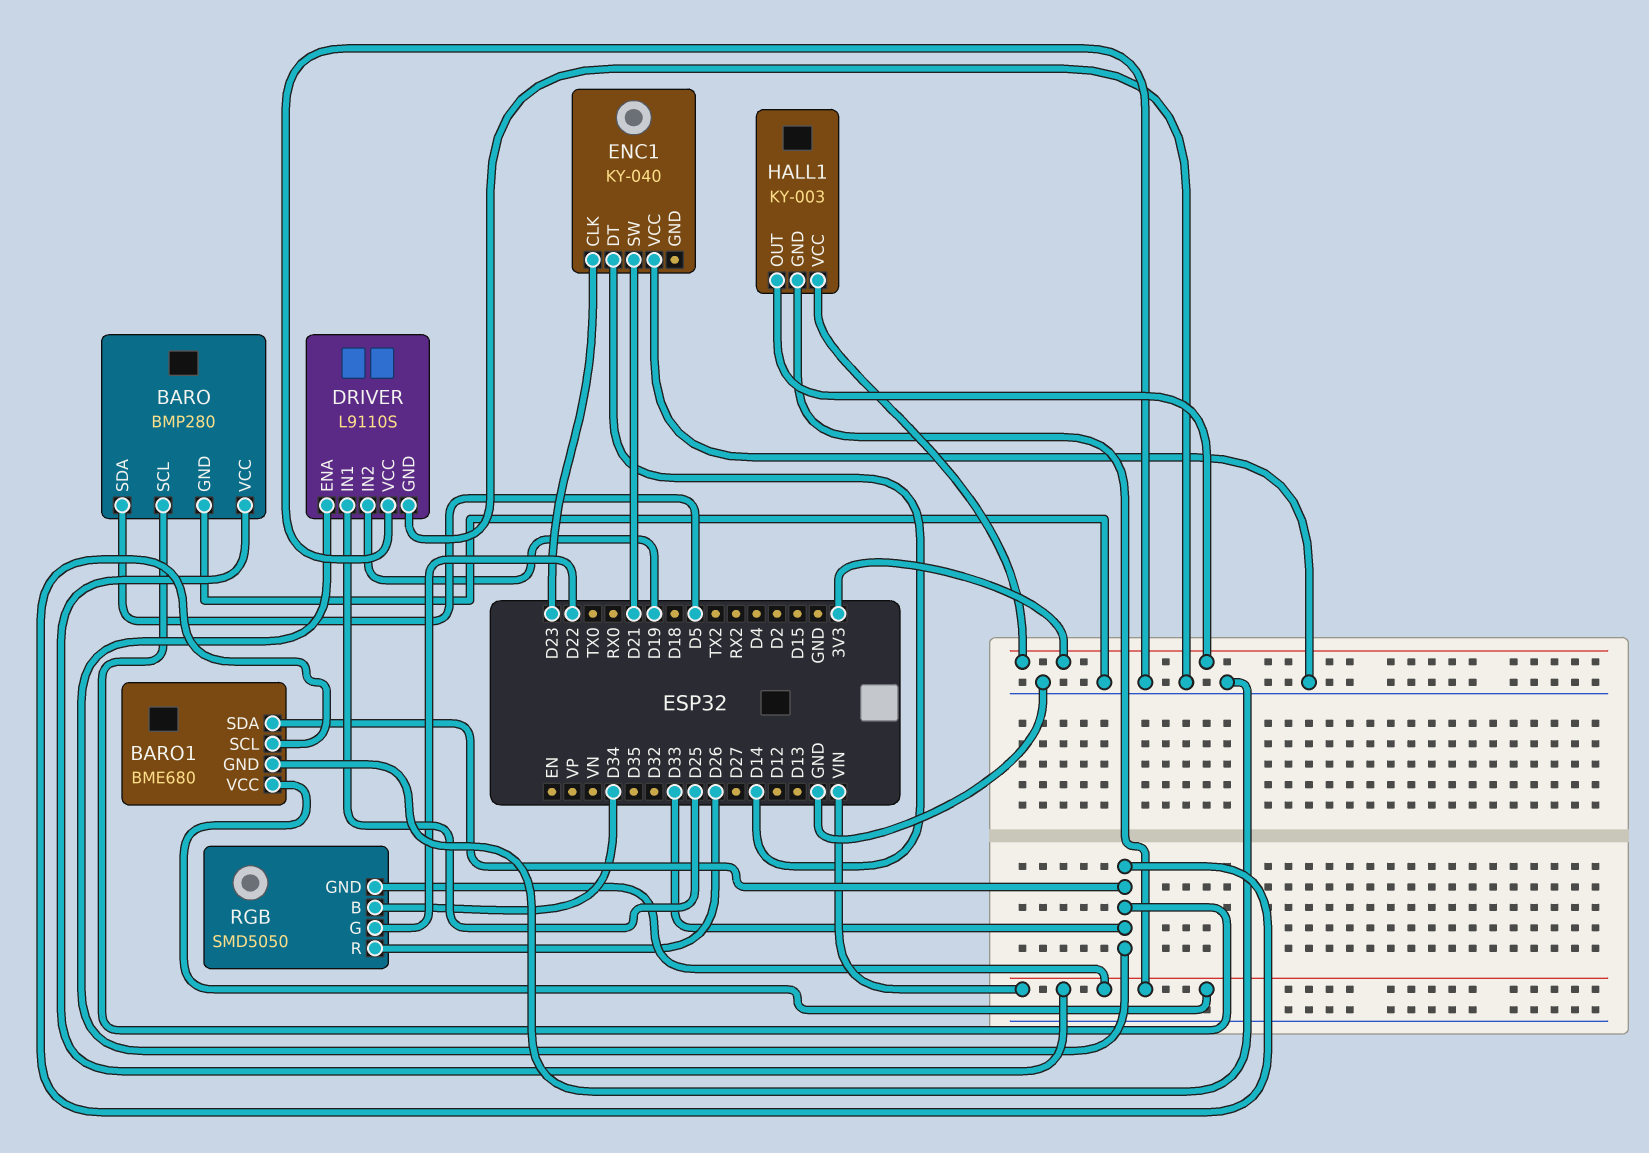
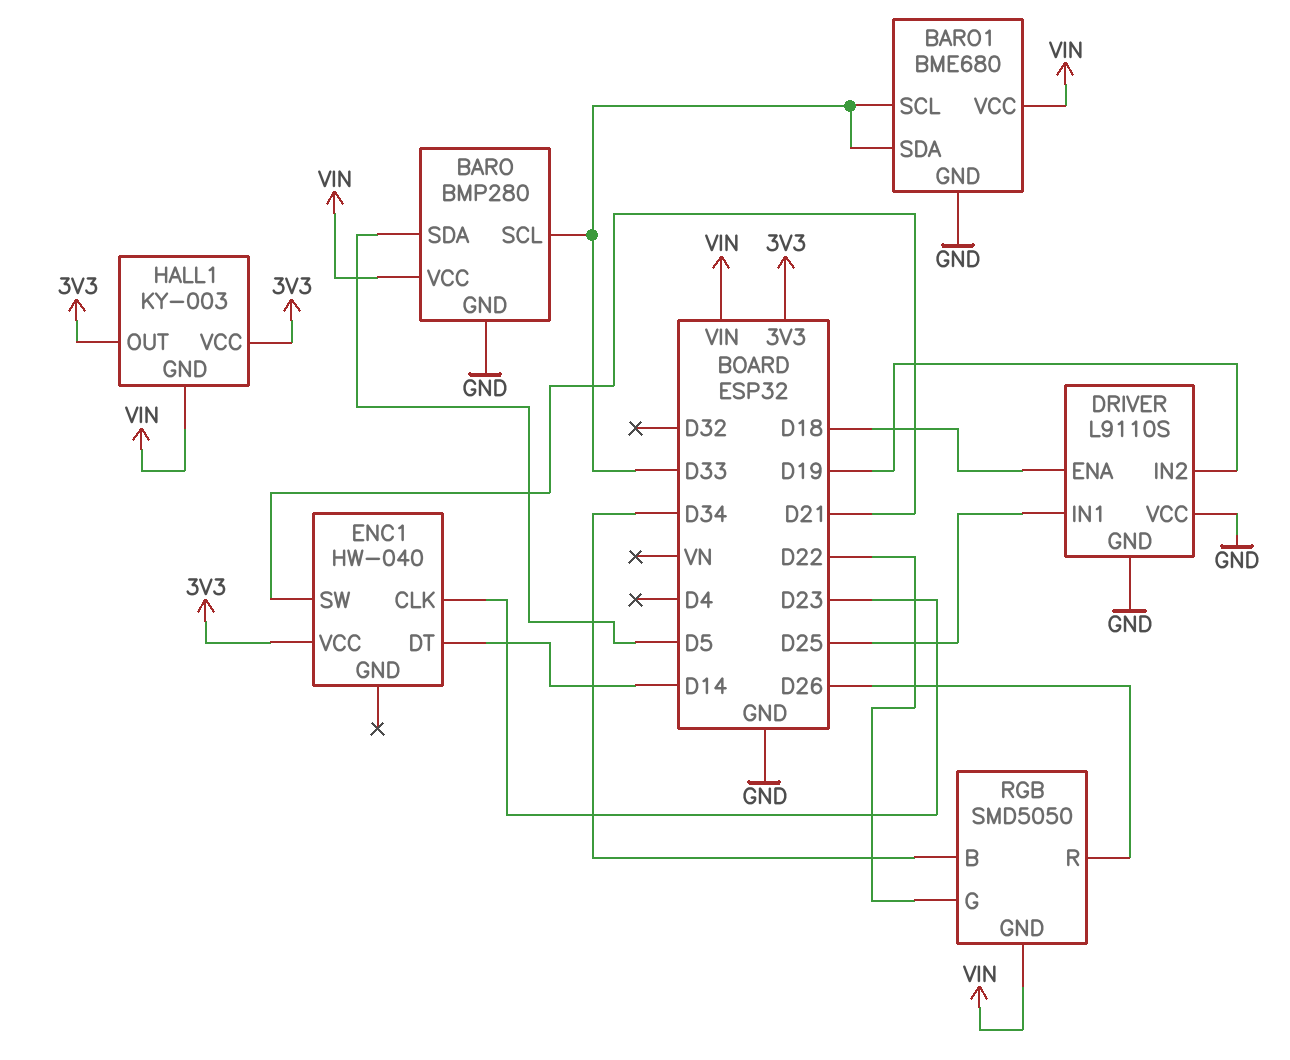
DRIVER pin ENA: D33 -> D18
ENC1: KY-040 -> HW-040
ENC1 pin VCC: GND -> 3V3

